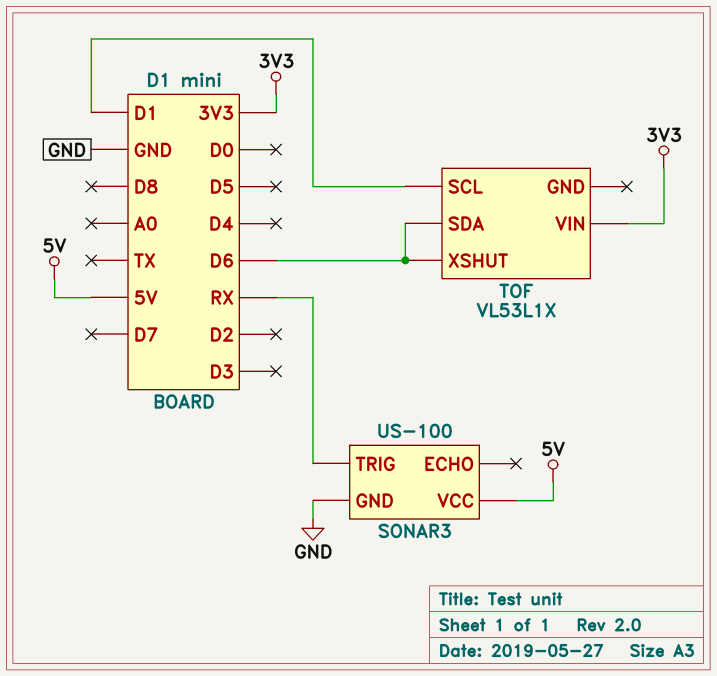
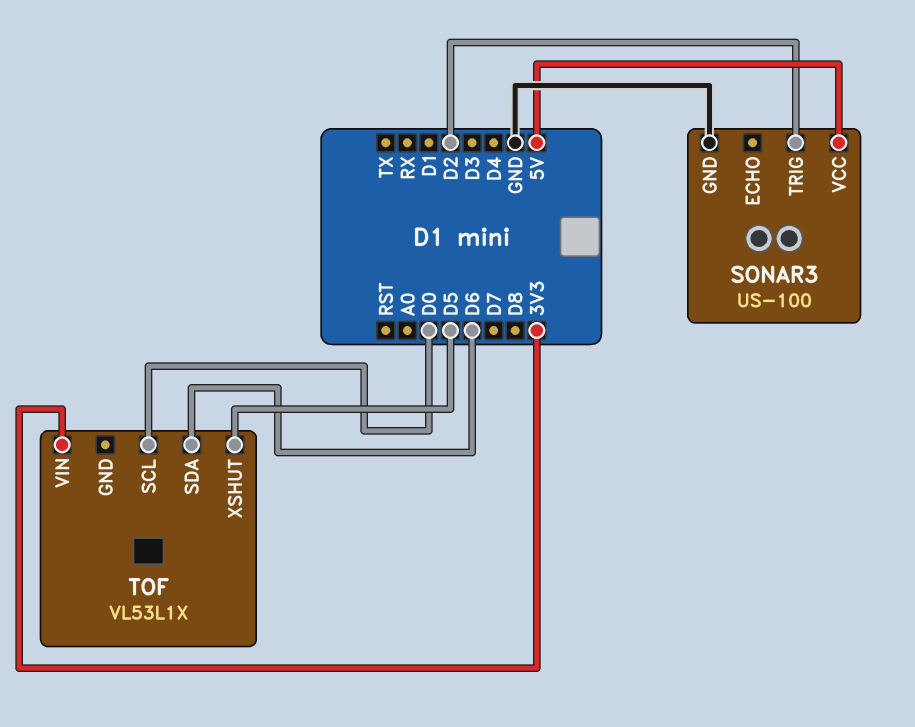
SONAR3 pin TRIG: RX -> D2
TOF pin SCL: D1 -> D0
TOF pin XSHUT: D6 -> D5

